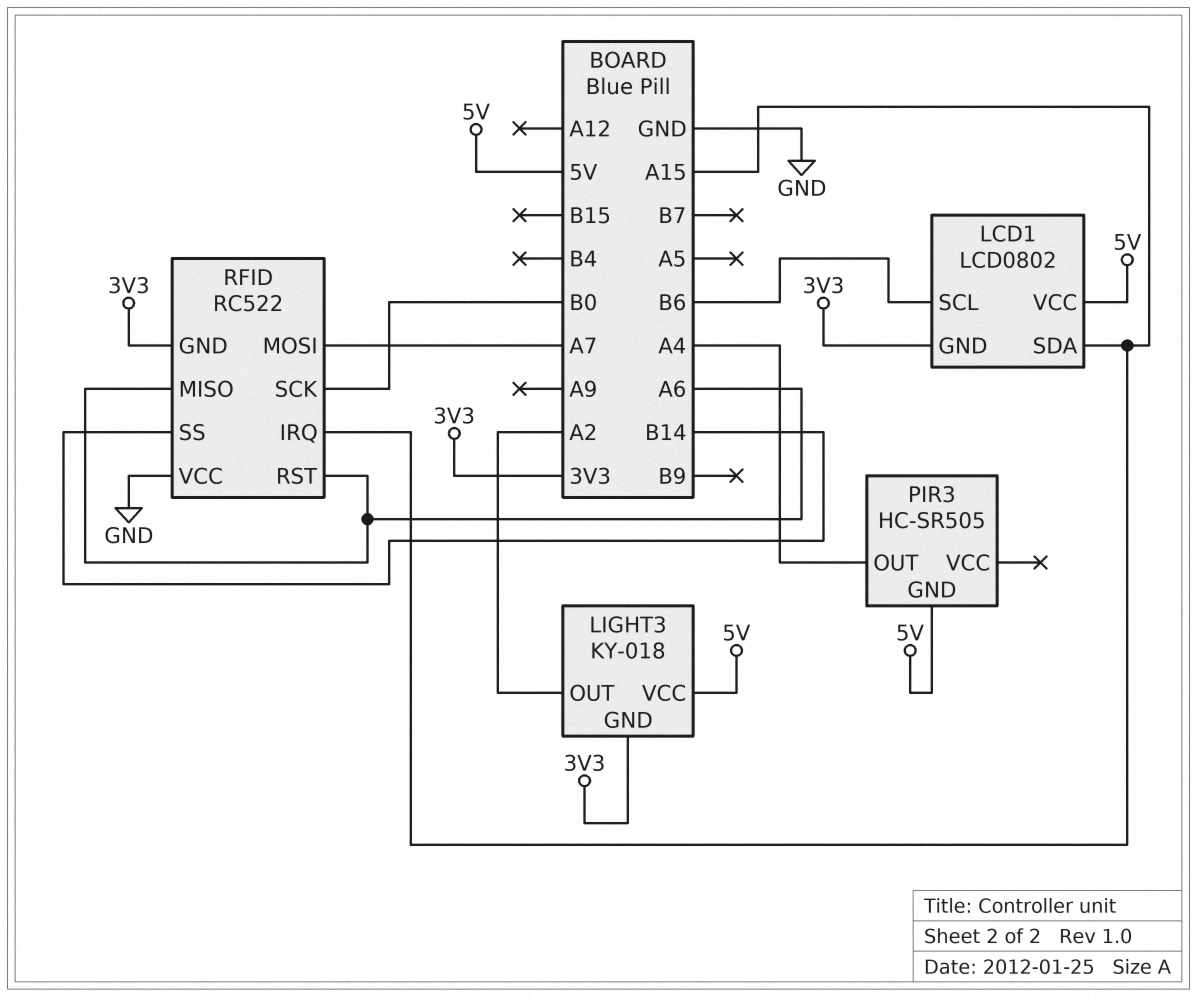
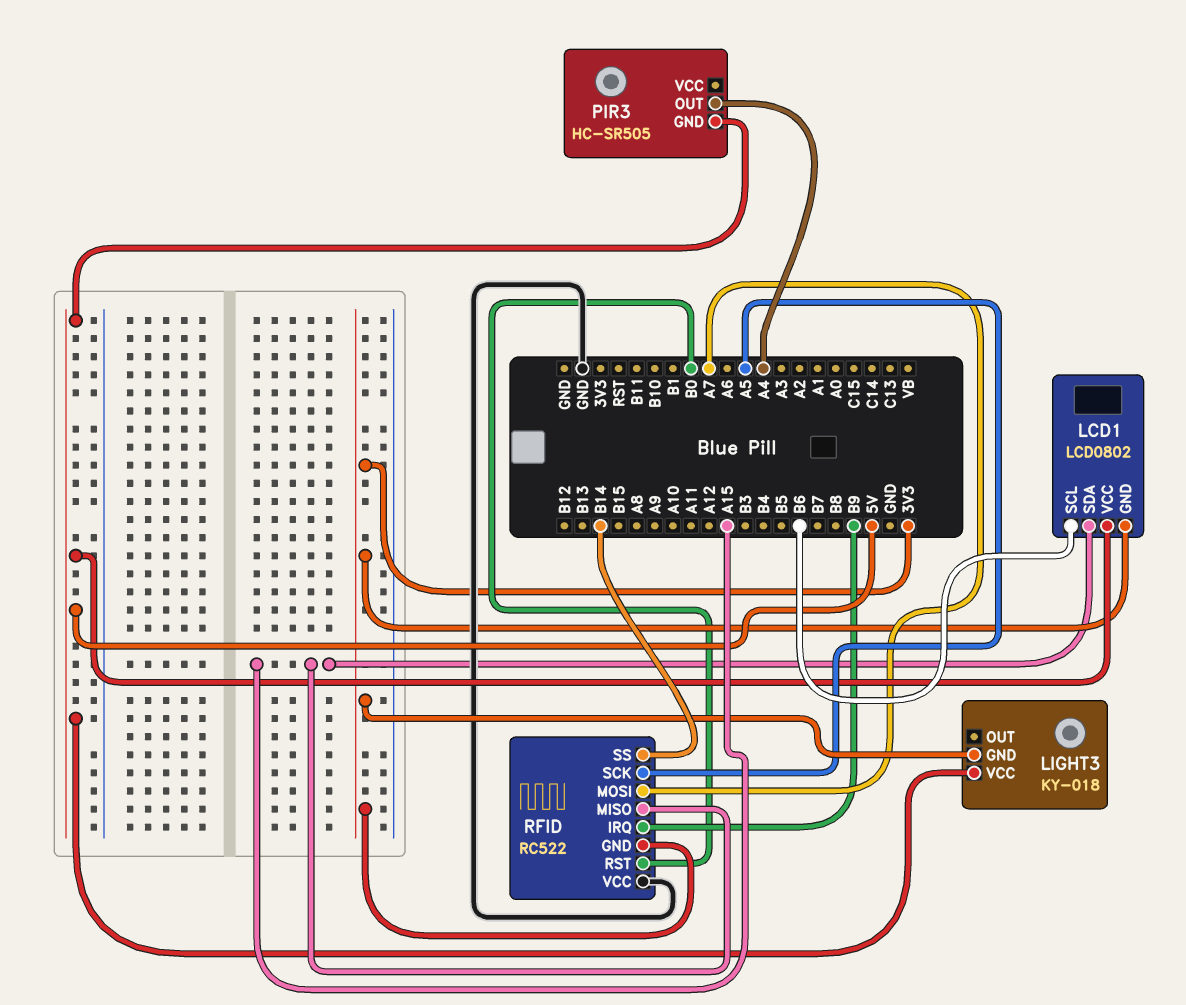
LIGHT3 pin OUT: A2 -> none
RFID pin IRQ: A15 -> B9
RFID pin MISO: A6 -> A15
RFID pin RST: A6 -> B0
RFID pin SCK: B0 -> A5

